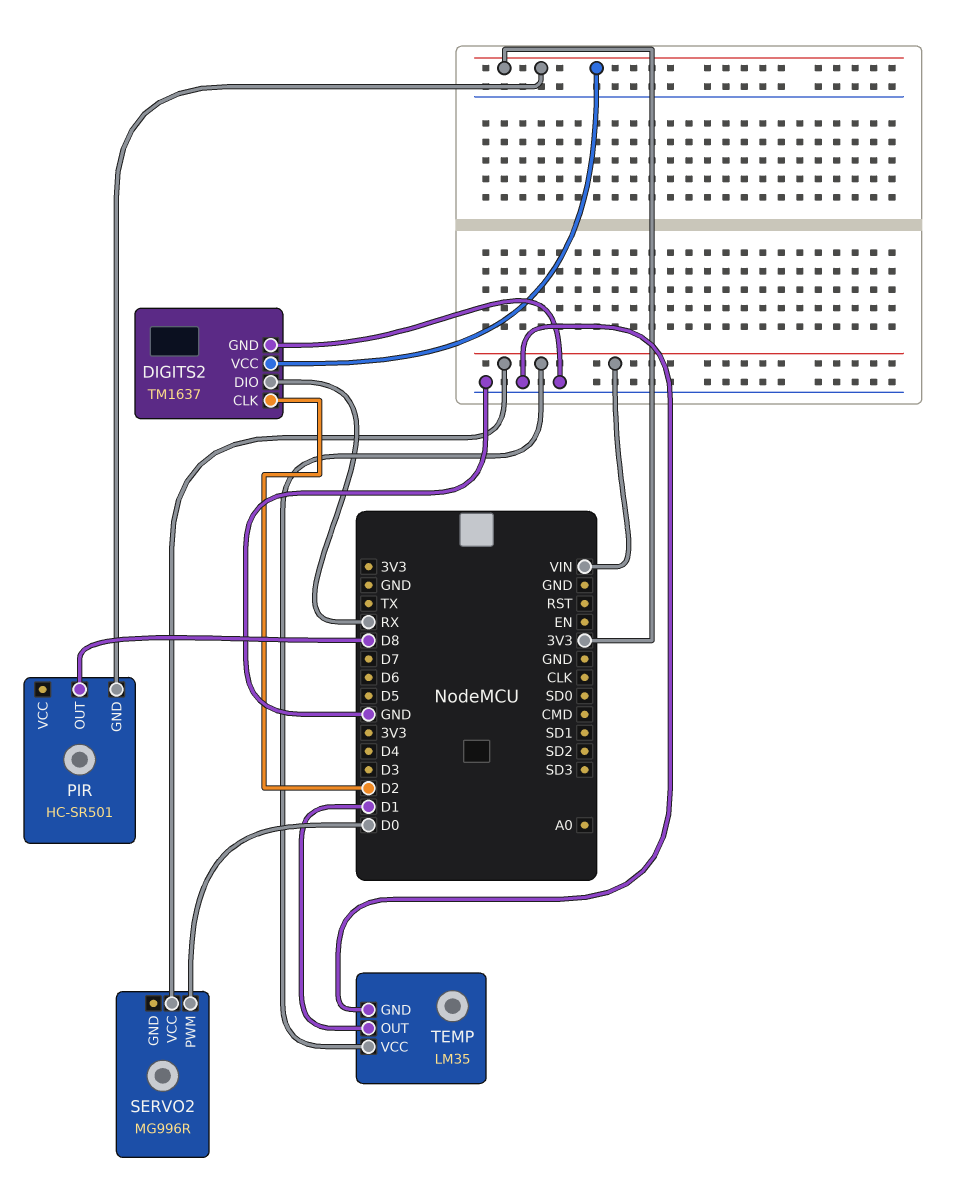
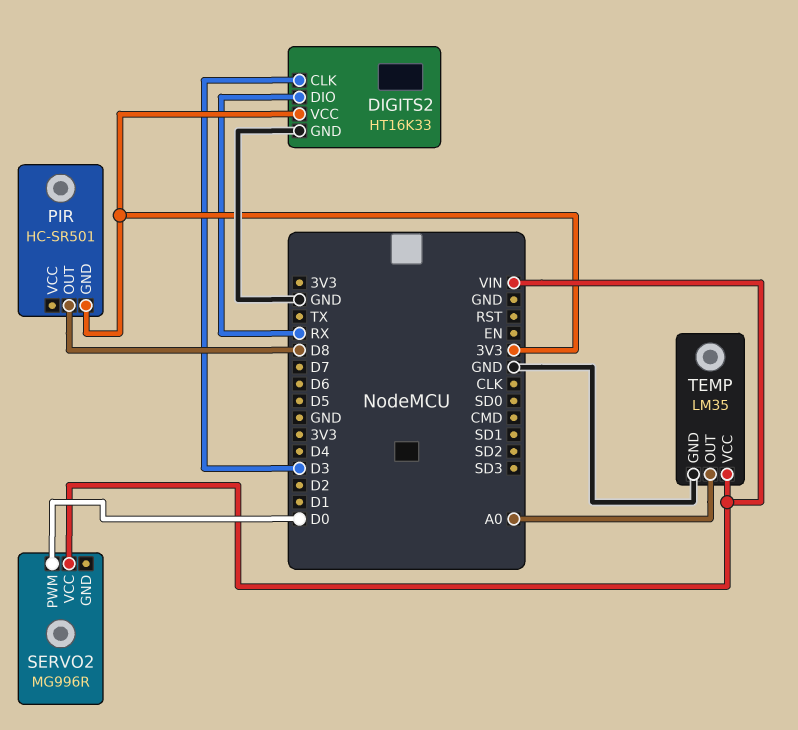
DIGITS2: TM1637 -> HT16K33
DIGITS2 pin CLK: D2 -> D3
TEMP pin OUT: D1 -> A0

